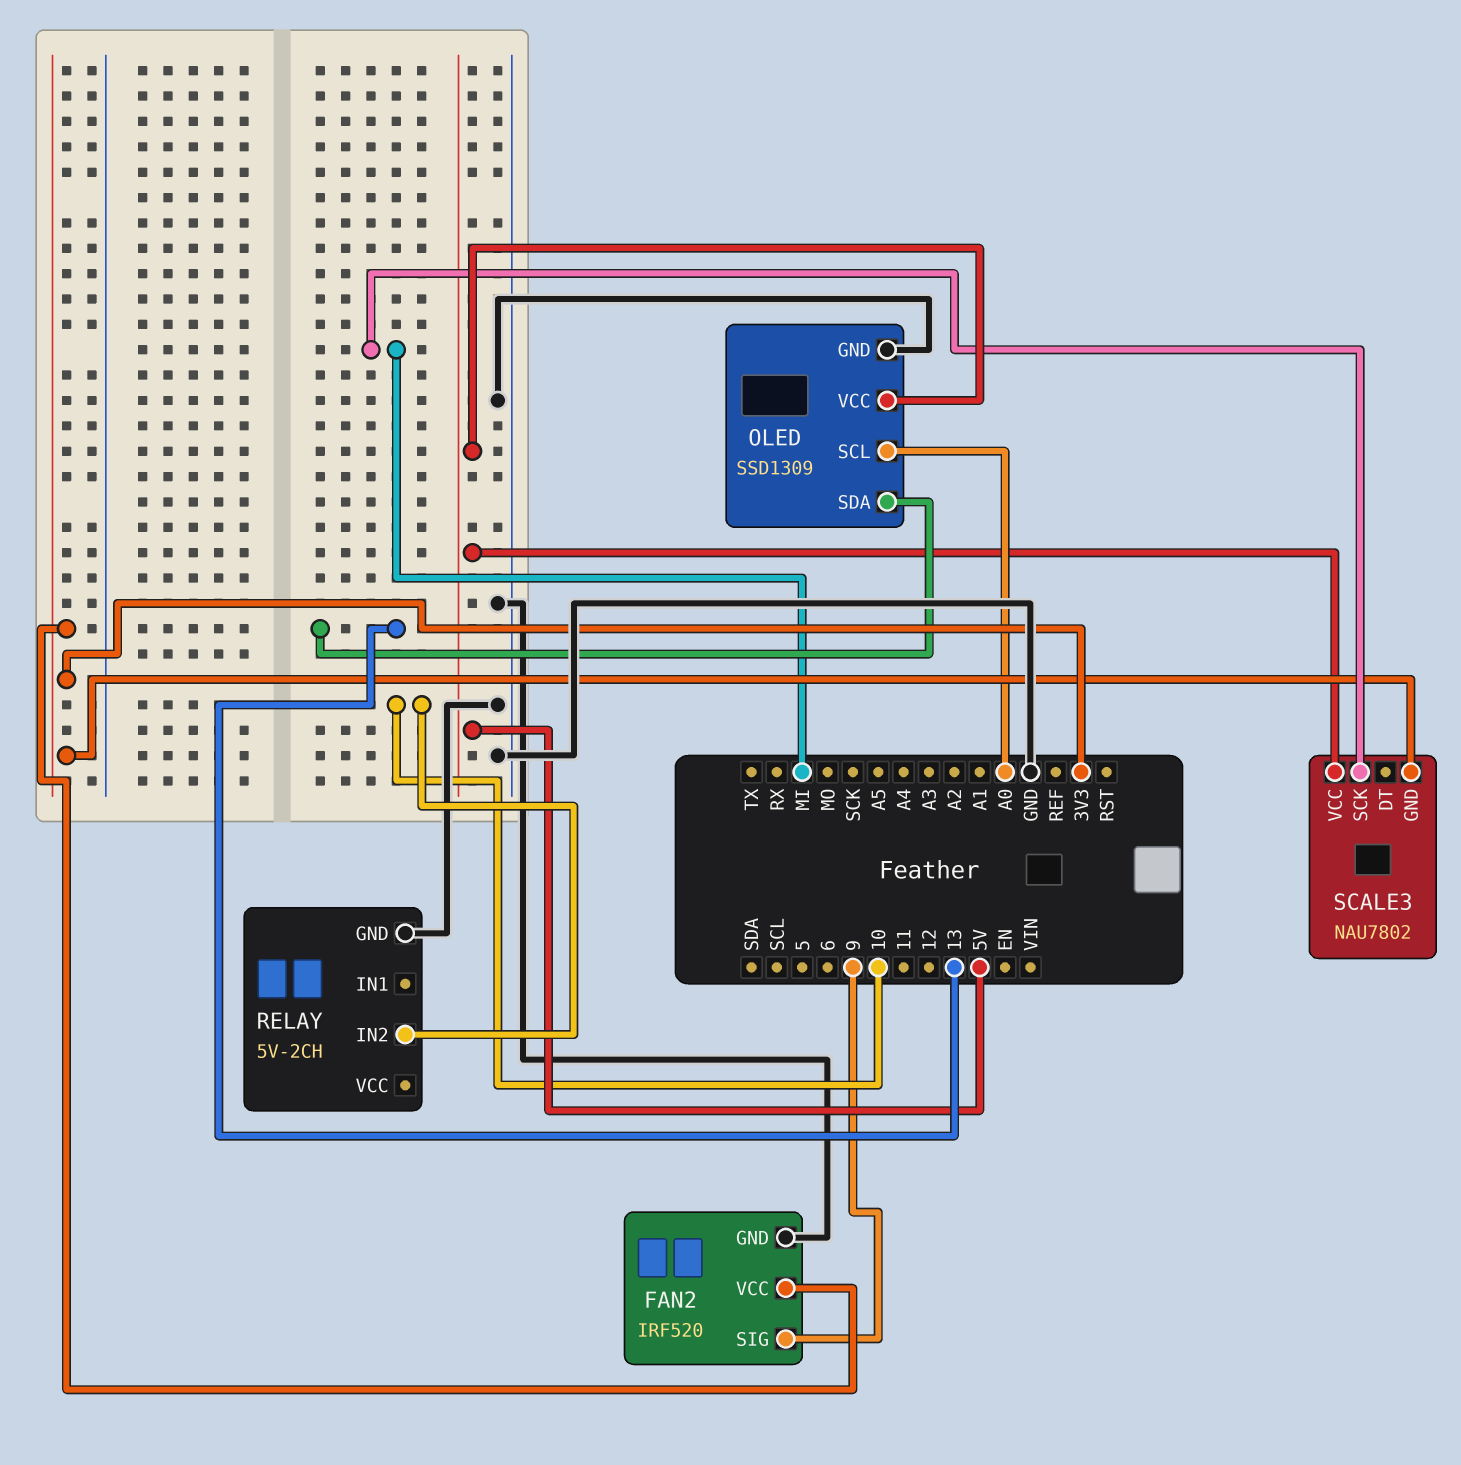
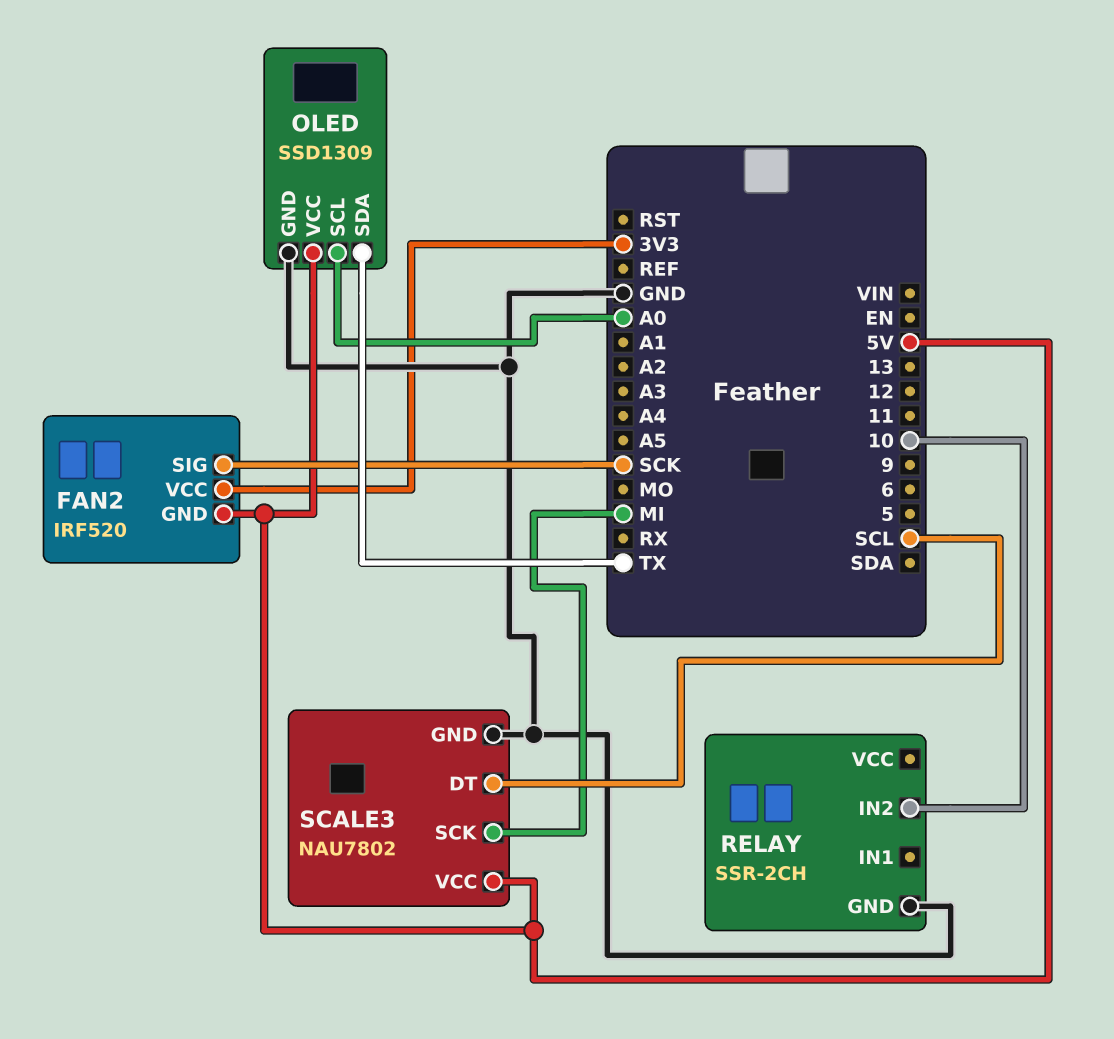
FAN2 pin GND: GND -> 5V
FAN2 pin SIG: 9 -> SCK
OLED pin SDA: 13 -> TX
RELAY: 5V-2CH -> SSR-2CH
SCALE3 pin DT: none -> SCL
SCALE3 pin GND: 3V3 -> GND

